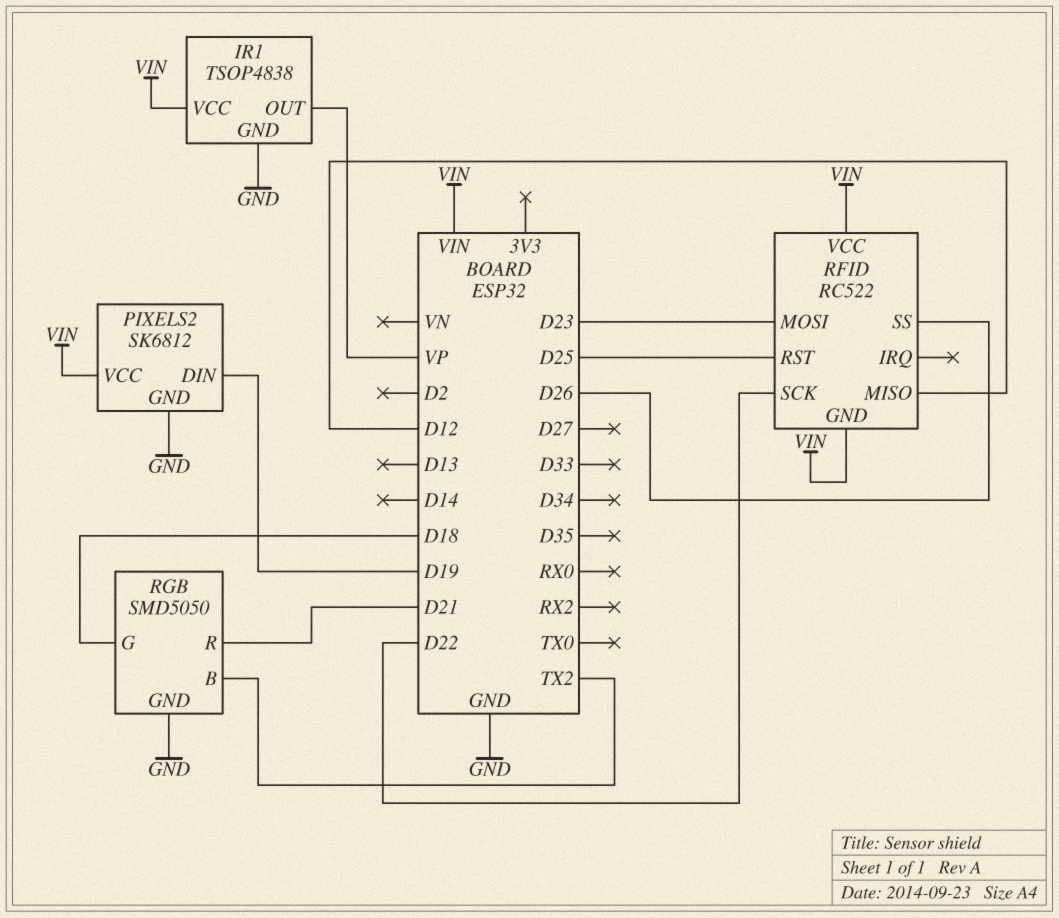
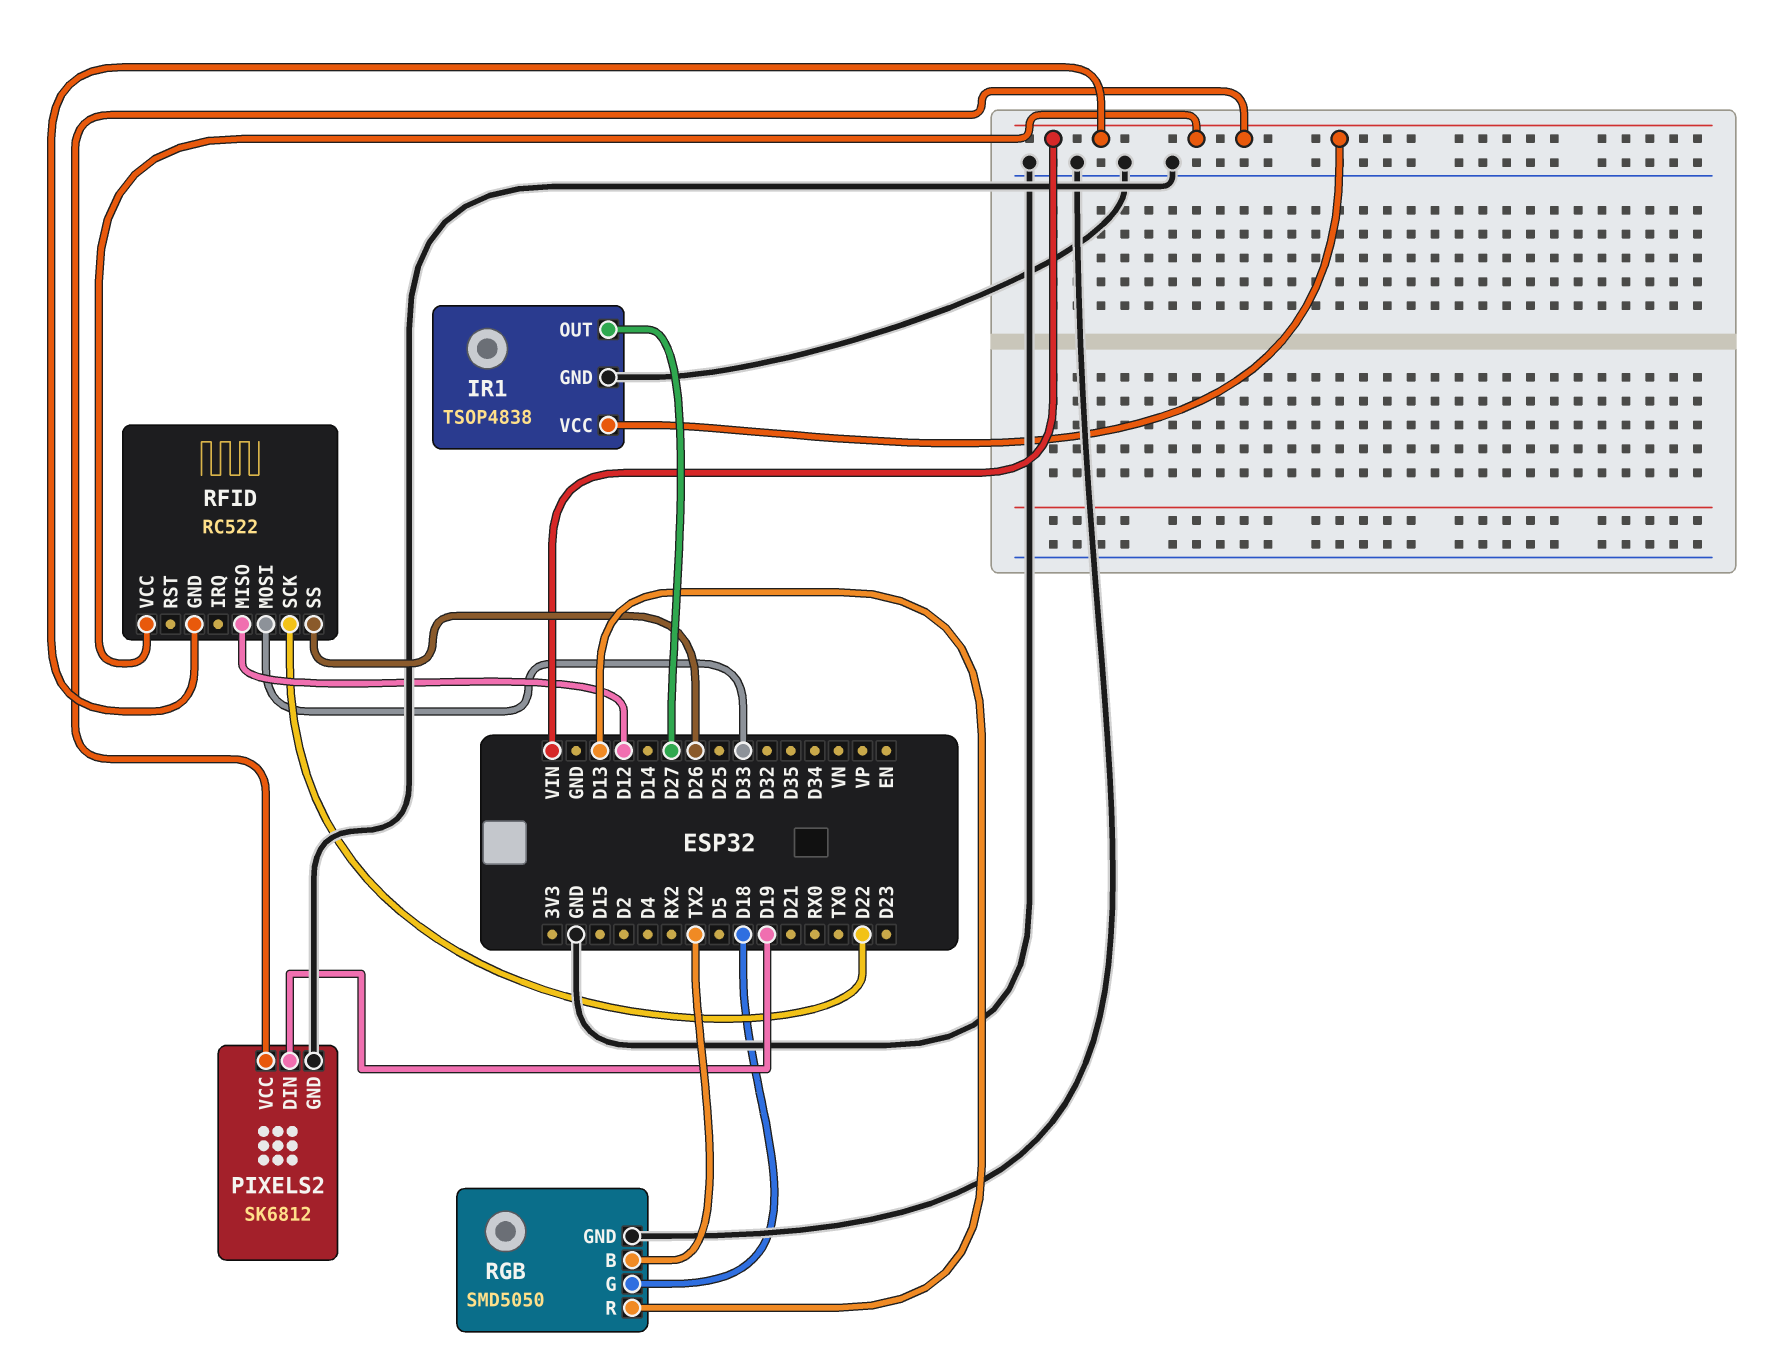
IR1 pin OUT: VP -> D27
RFID pin MOSI: D23 -> D33
RFID pin RST: D25 -> none
RGB pin R: D21 -> D13

